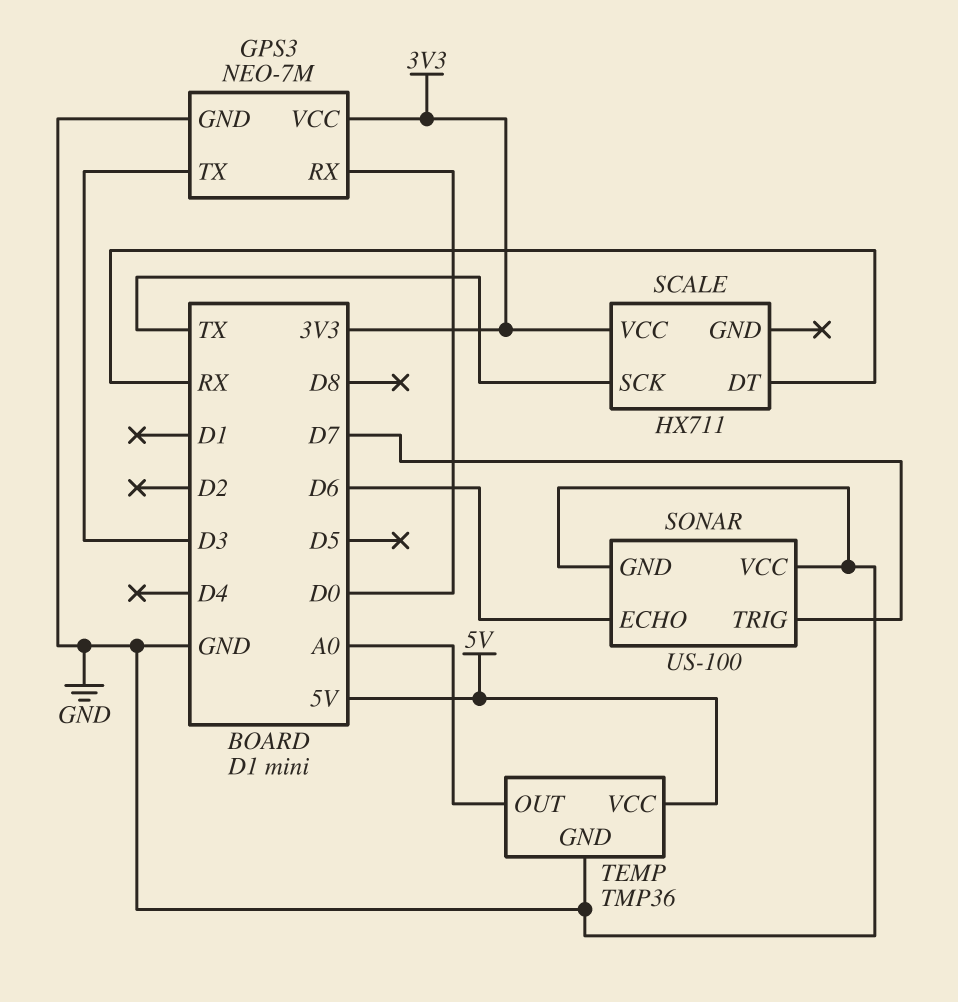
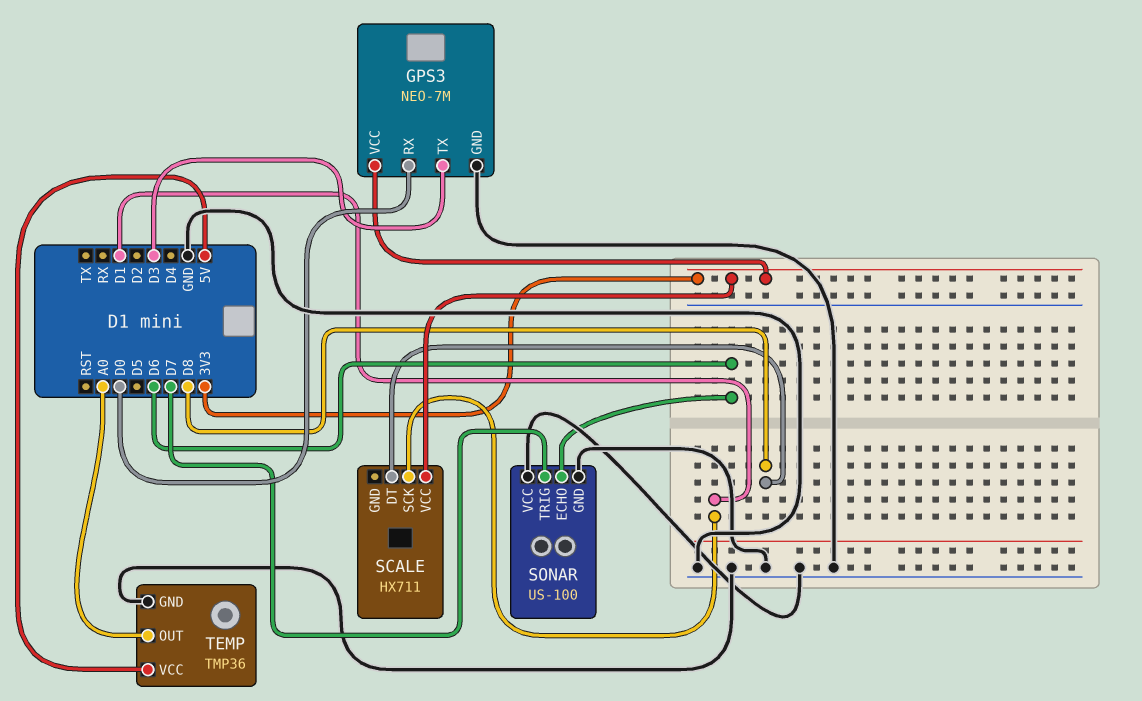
SCALE pin DT: RX -> D8
SCALE pin SCK: TX -> D1

